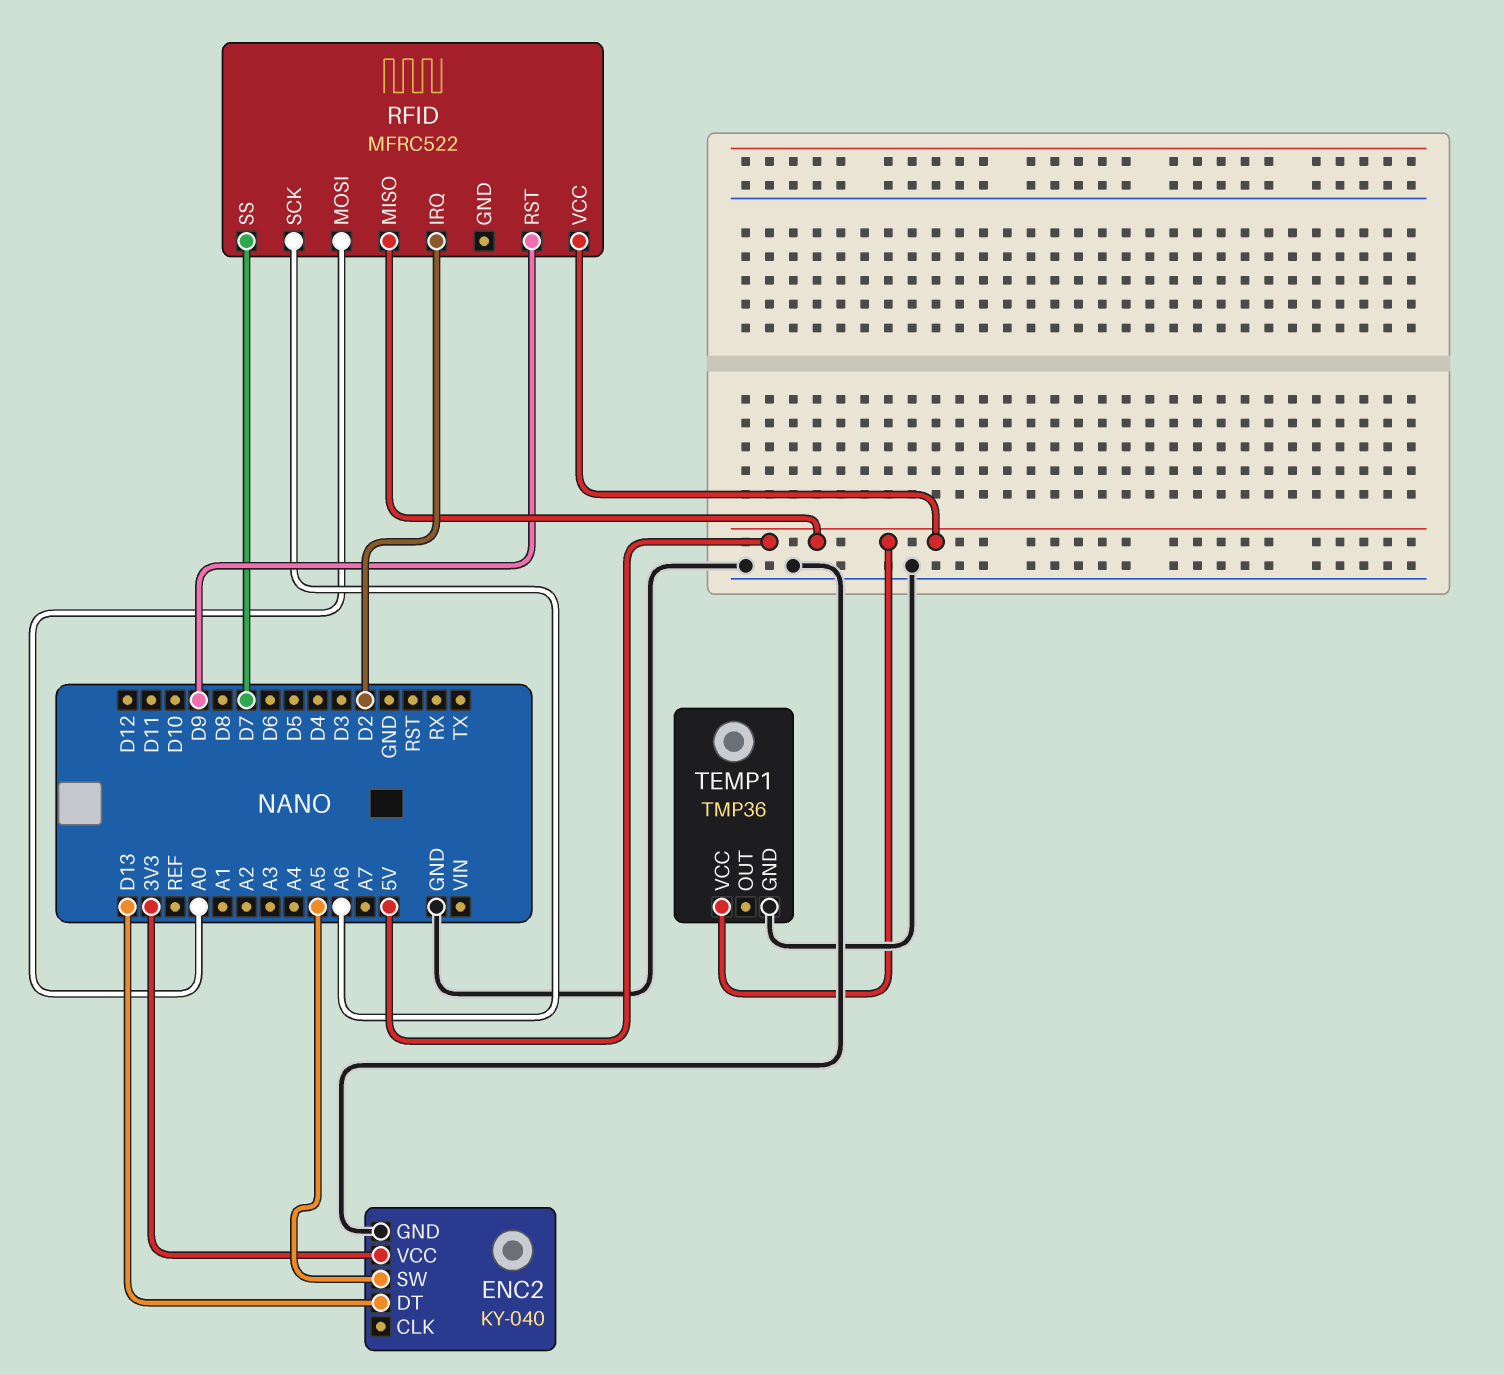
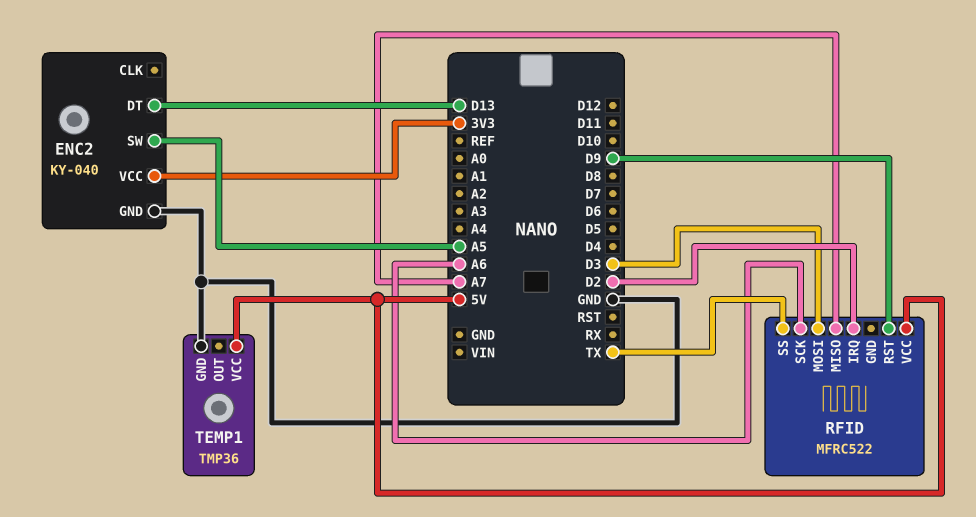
RFID pin MISO: 5V -> A7
RFID pin MOSI: A0 -> D3
RFID pin SS: D7 -> TX

